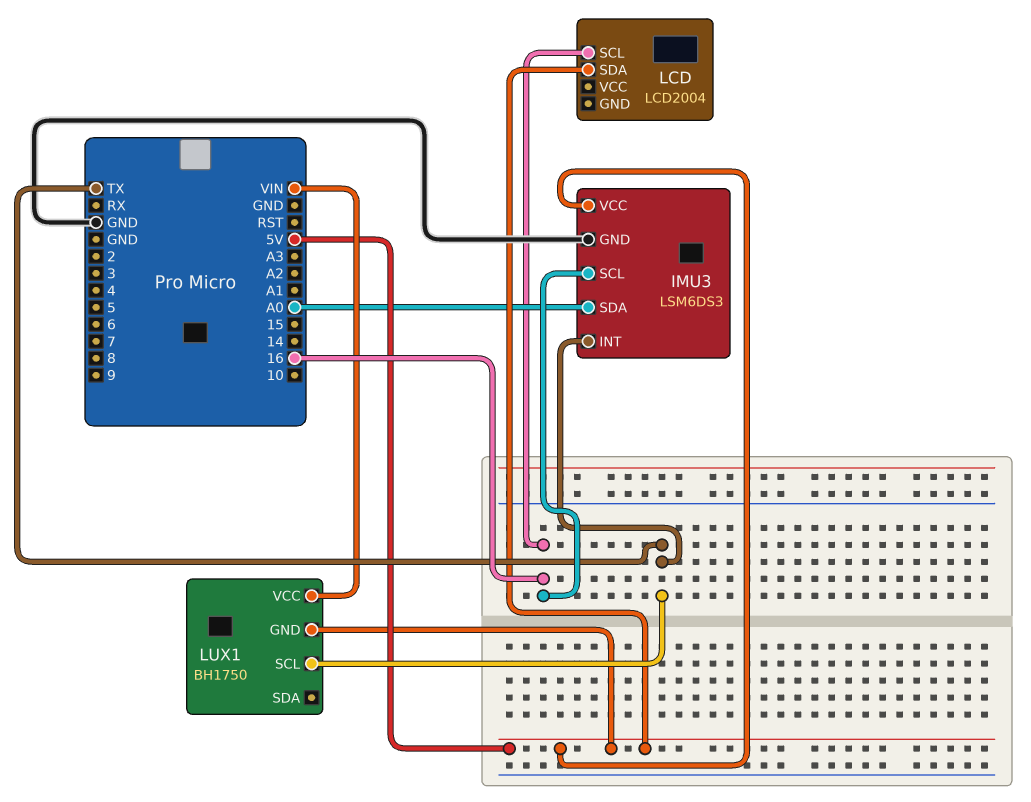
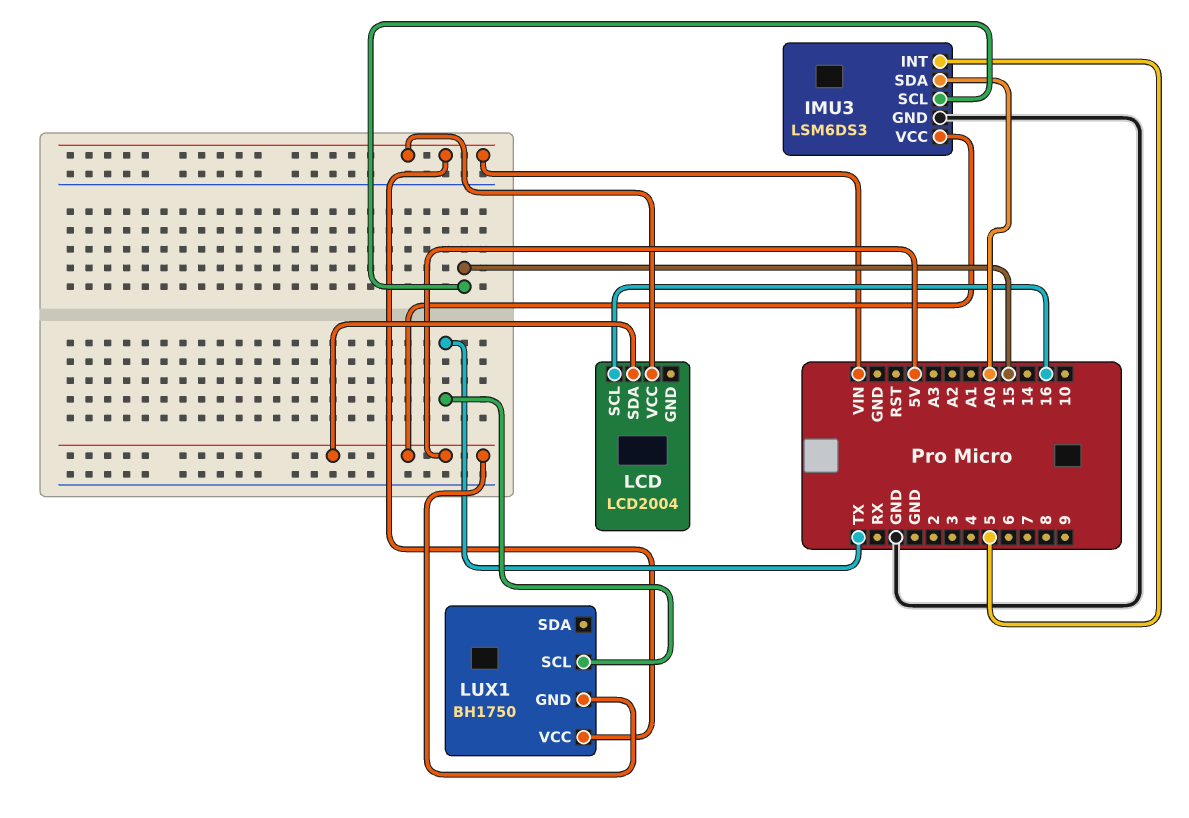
IMU3 pin INT: TX -> 5
IMU3 pin SCL: 16 -> 15
LCD pin VCC: none -> VIN

